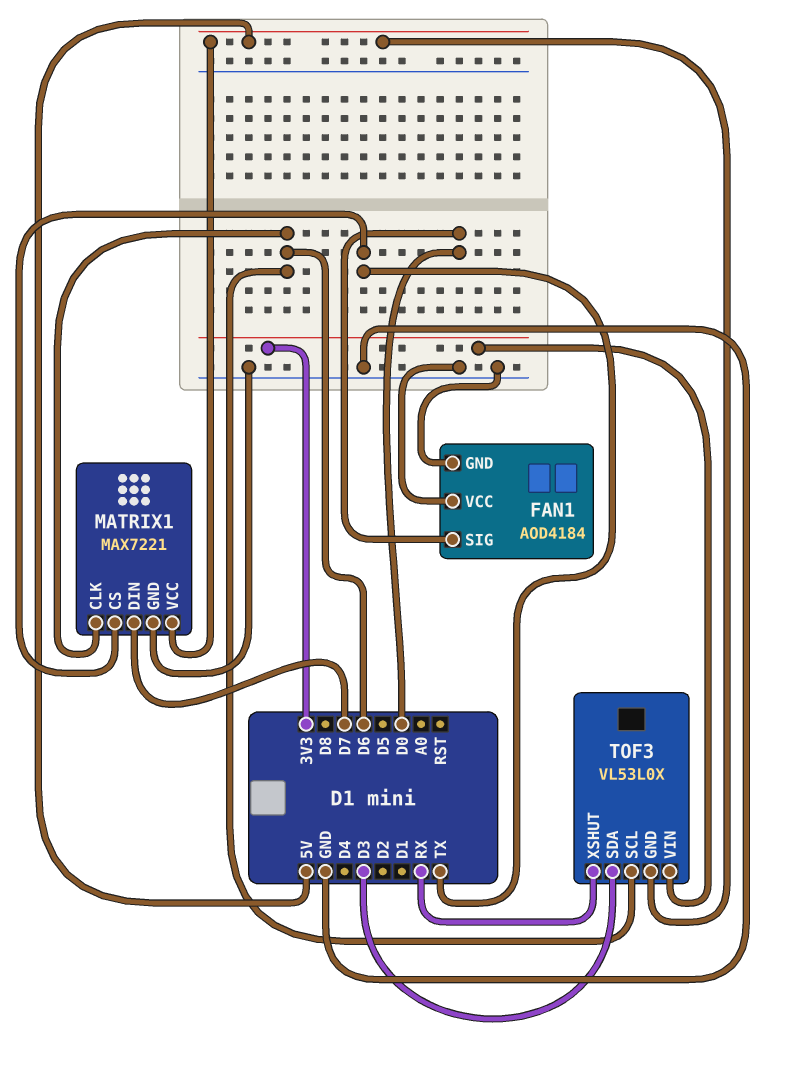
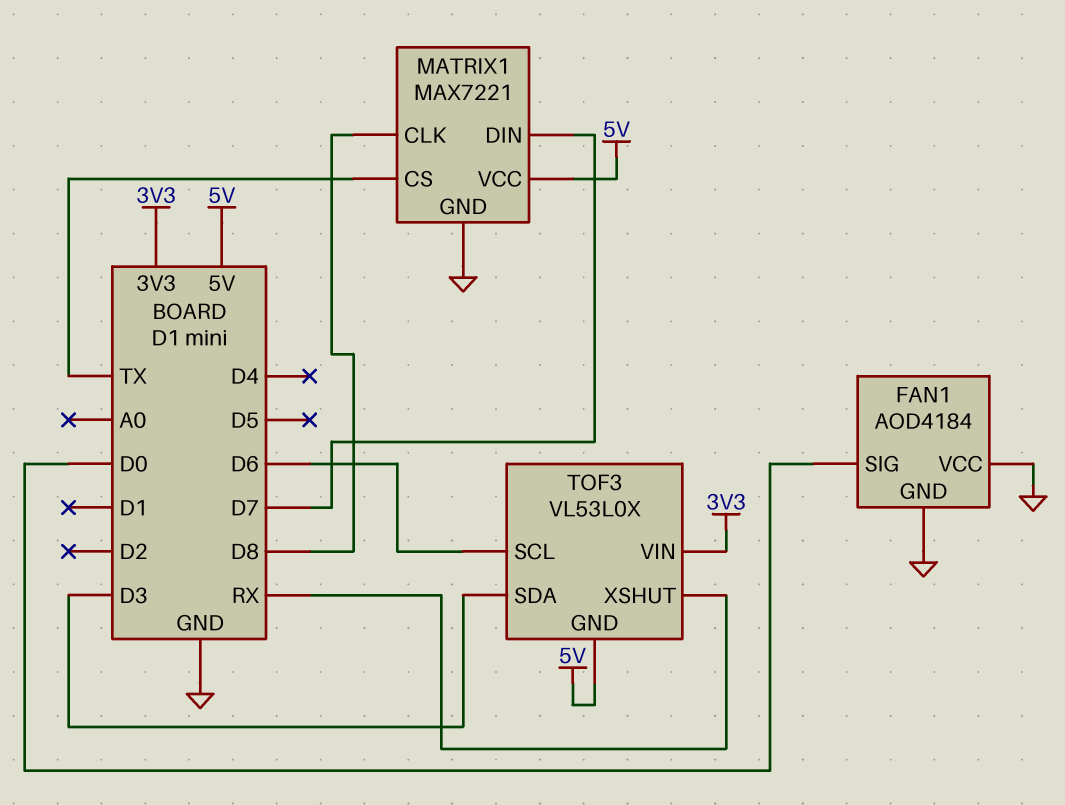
MATRIX1 pin CLK: D6 -> D8

